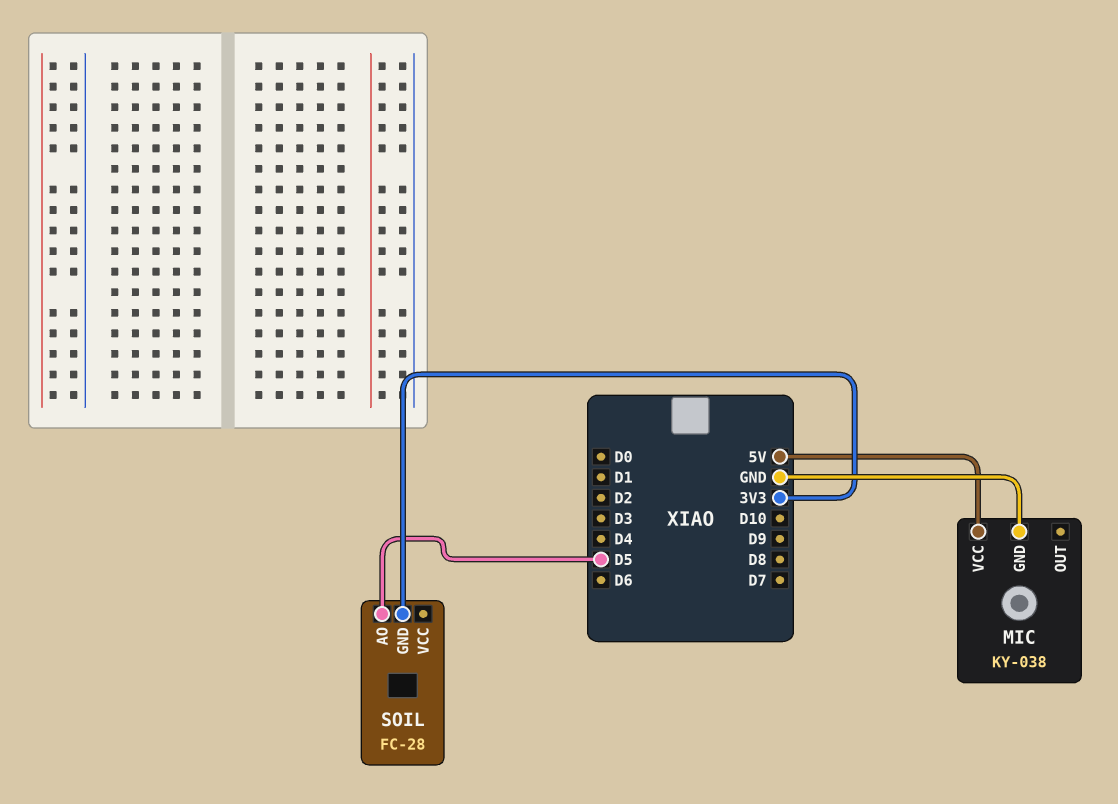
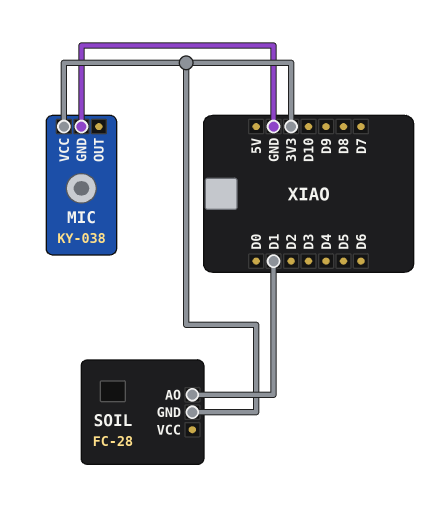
MIC pin VCC: 5V -> 3V3
SOIL pin AO: D5 -> D1

